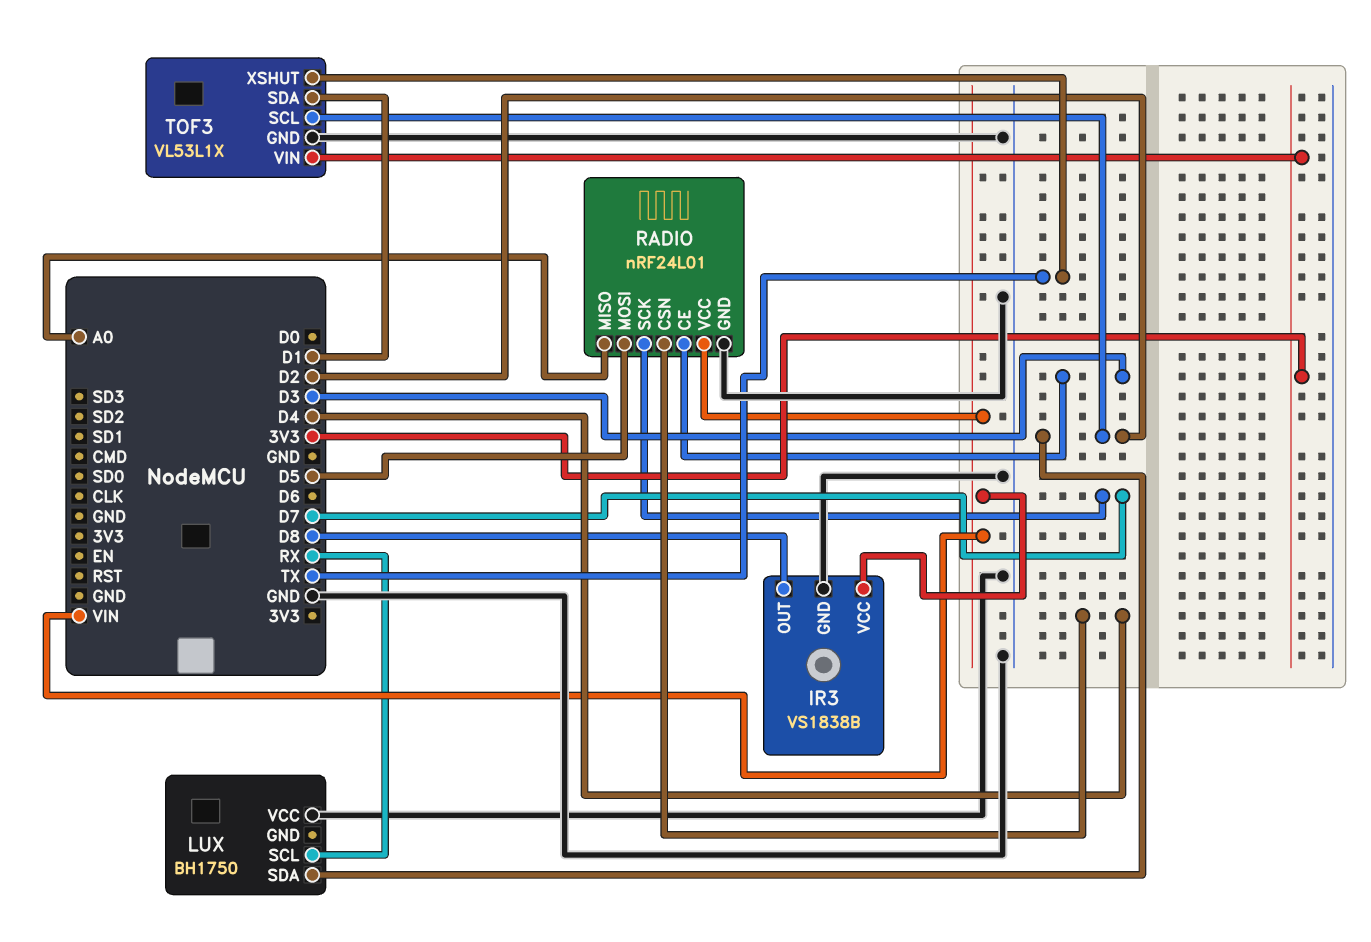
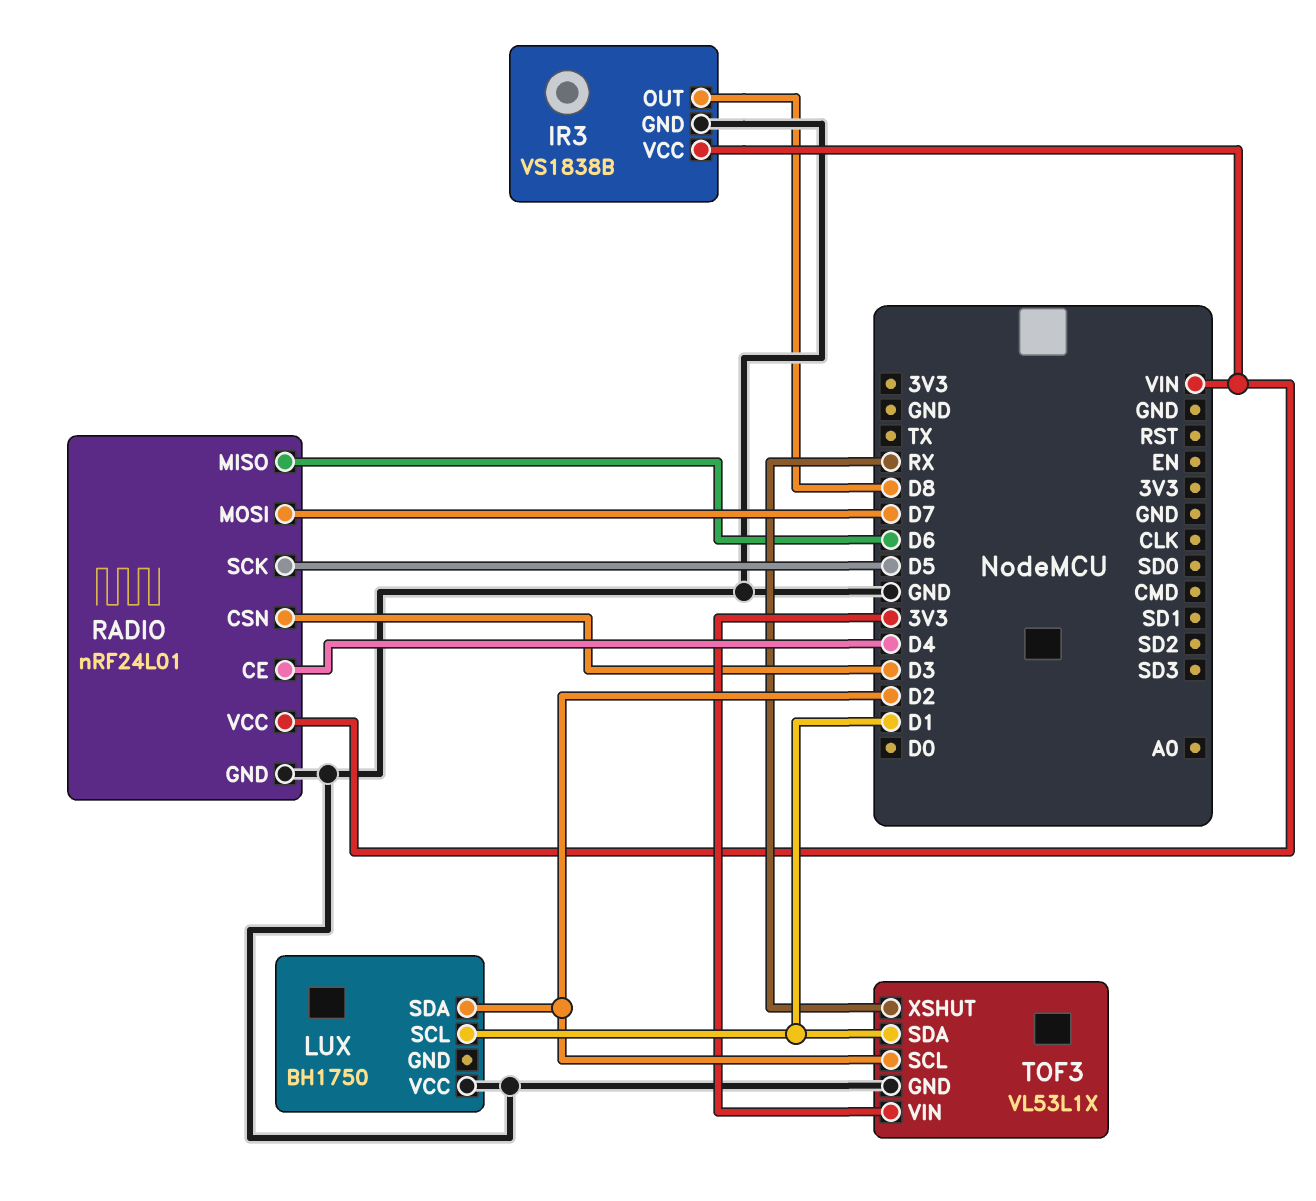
LUX pin SCL: RX -> D1
RADIO pin CE: D3 -> D4
RADIO pin CSN: D4 -> D3
RADIO pin MISO: A0 -> D6
RADIO pin MOSI: D5 -> D7
RADIO pin SCK: D7 -> D5
TOF3 pin XSHUT: TX -> RX

